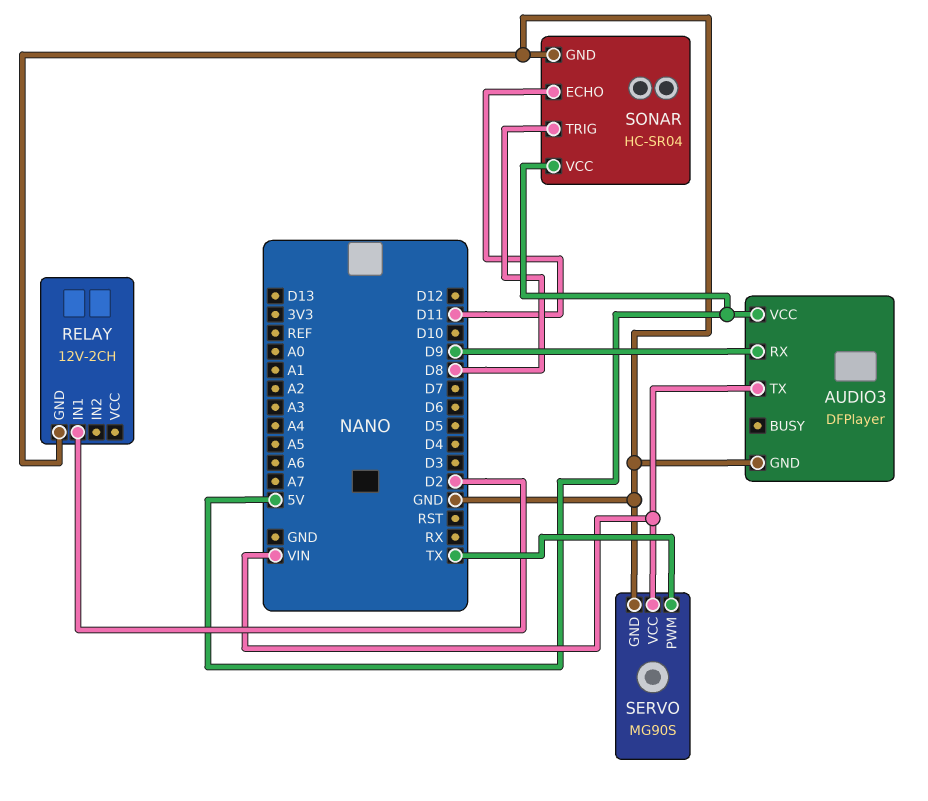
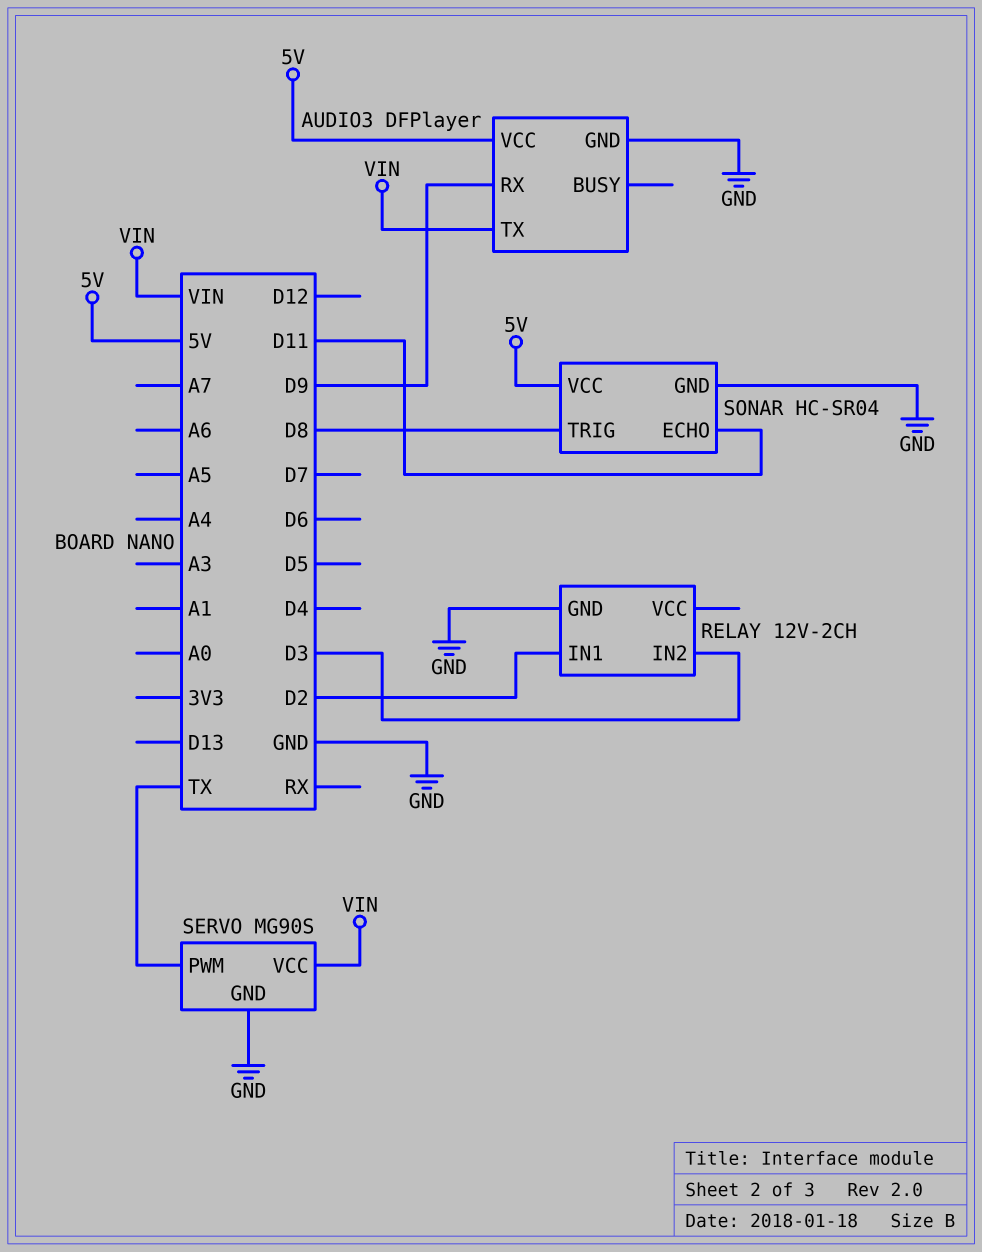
RELAY pin IN2: none -> D3

